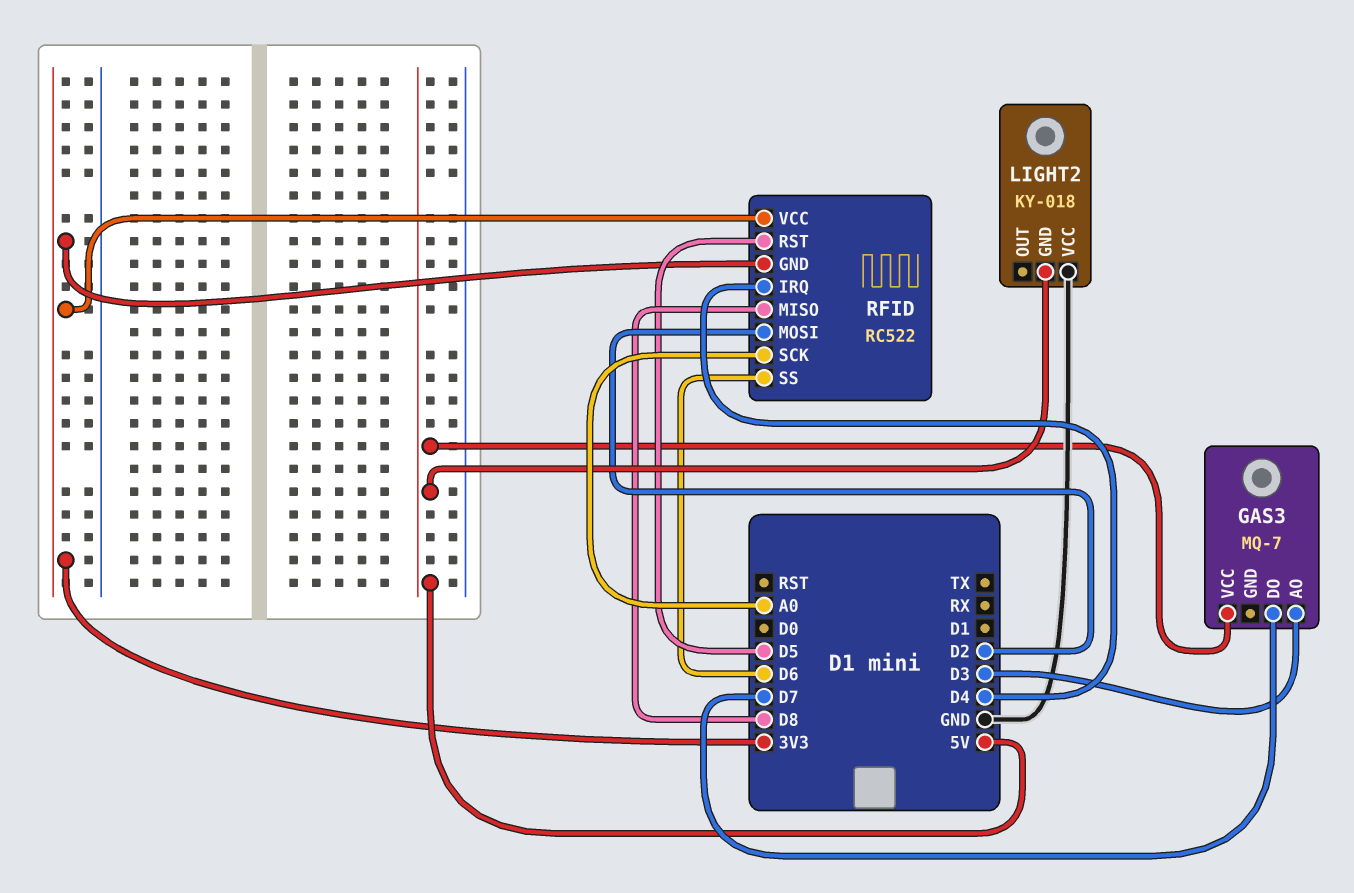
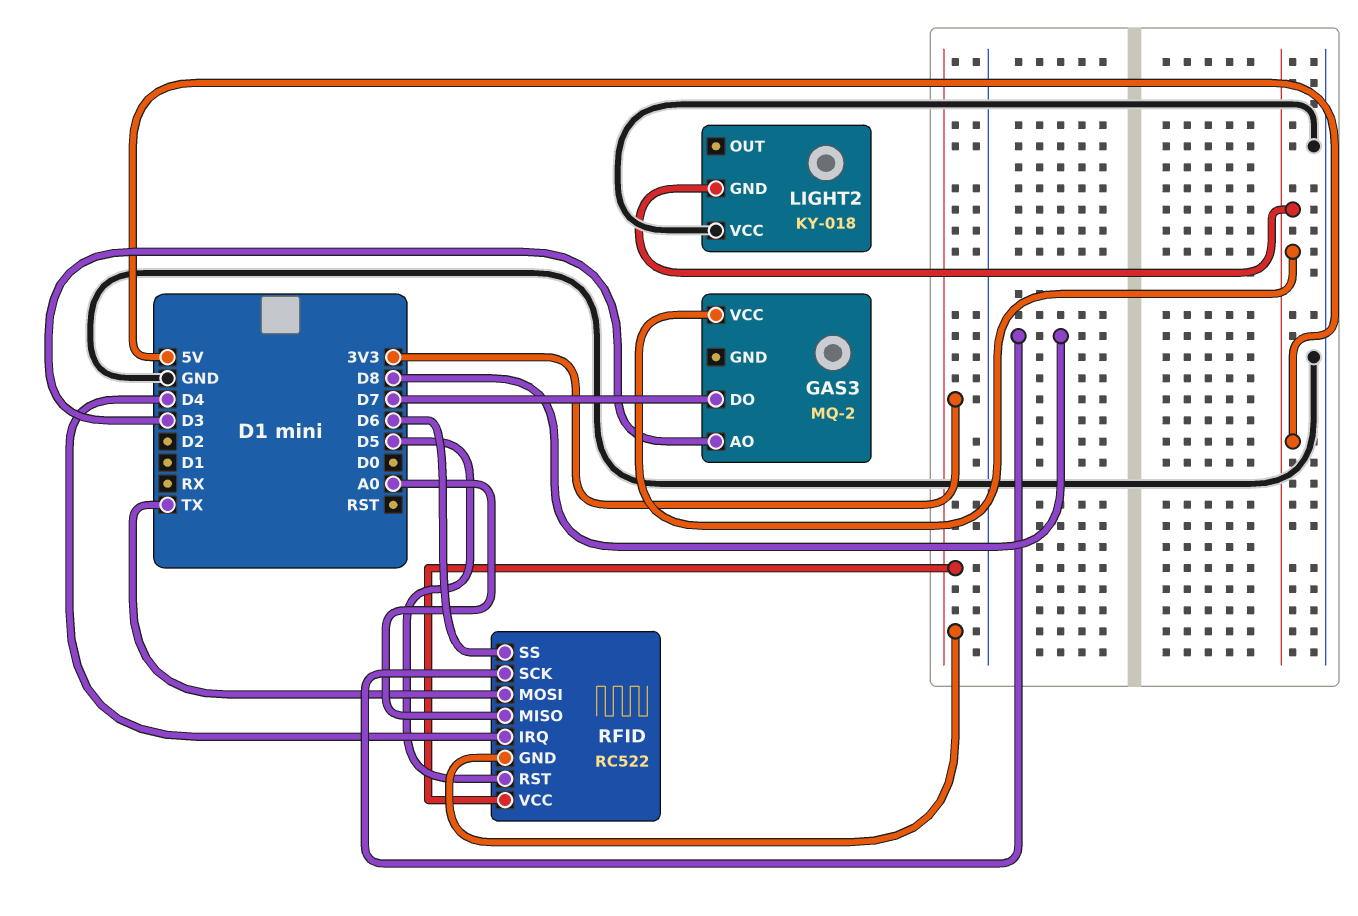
GAS3: MQ-7 -> MQ-2
RFID pin MISO: D8 -> A0
RFID pin MOSI: D2 -> TX
RFID pin SCK: A0 -> D8

